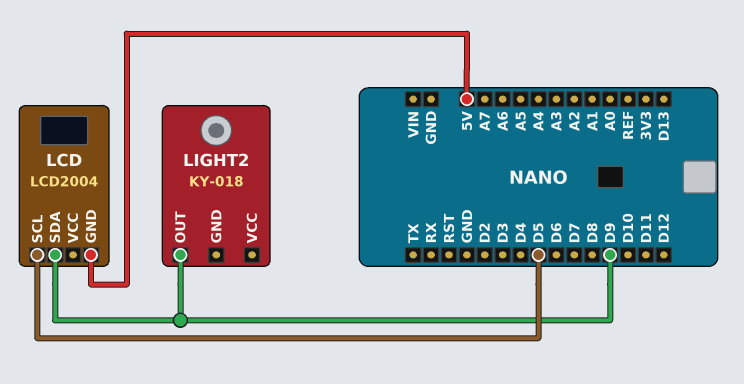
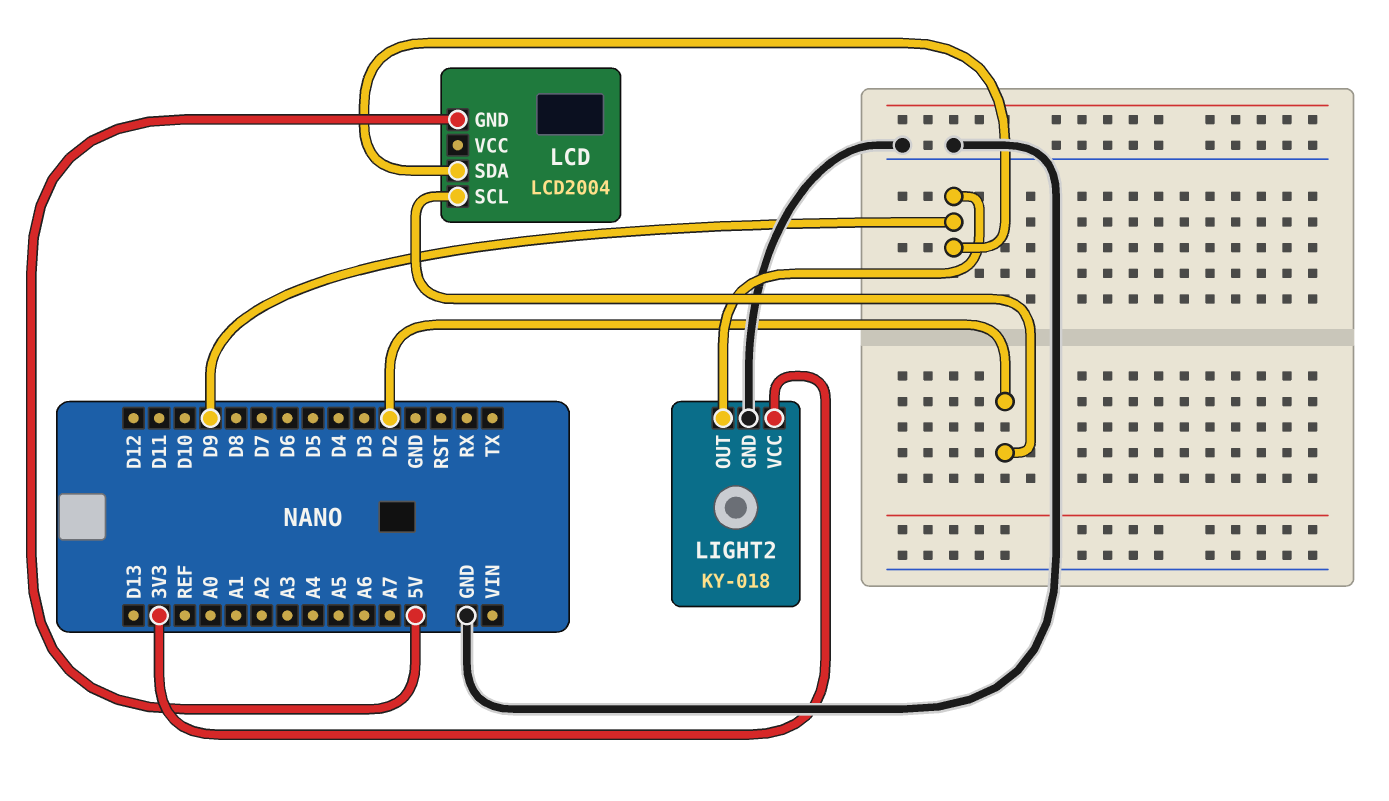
LCD pin SCL: D5 -> D2
LIGHT2 pin GND: none -> GND
LIGHT2 pin VCC: none -> 3V3

